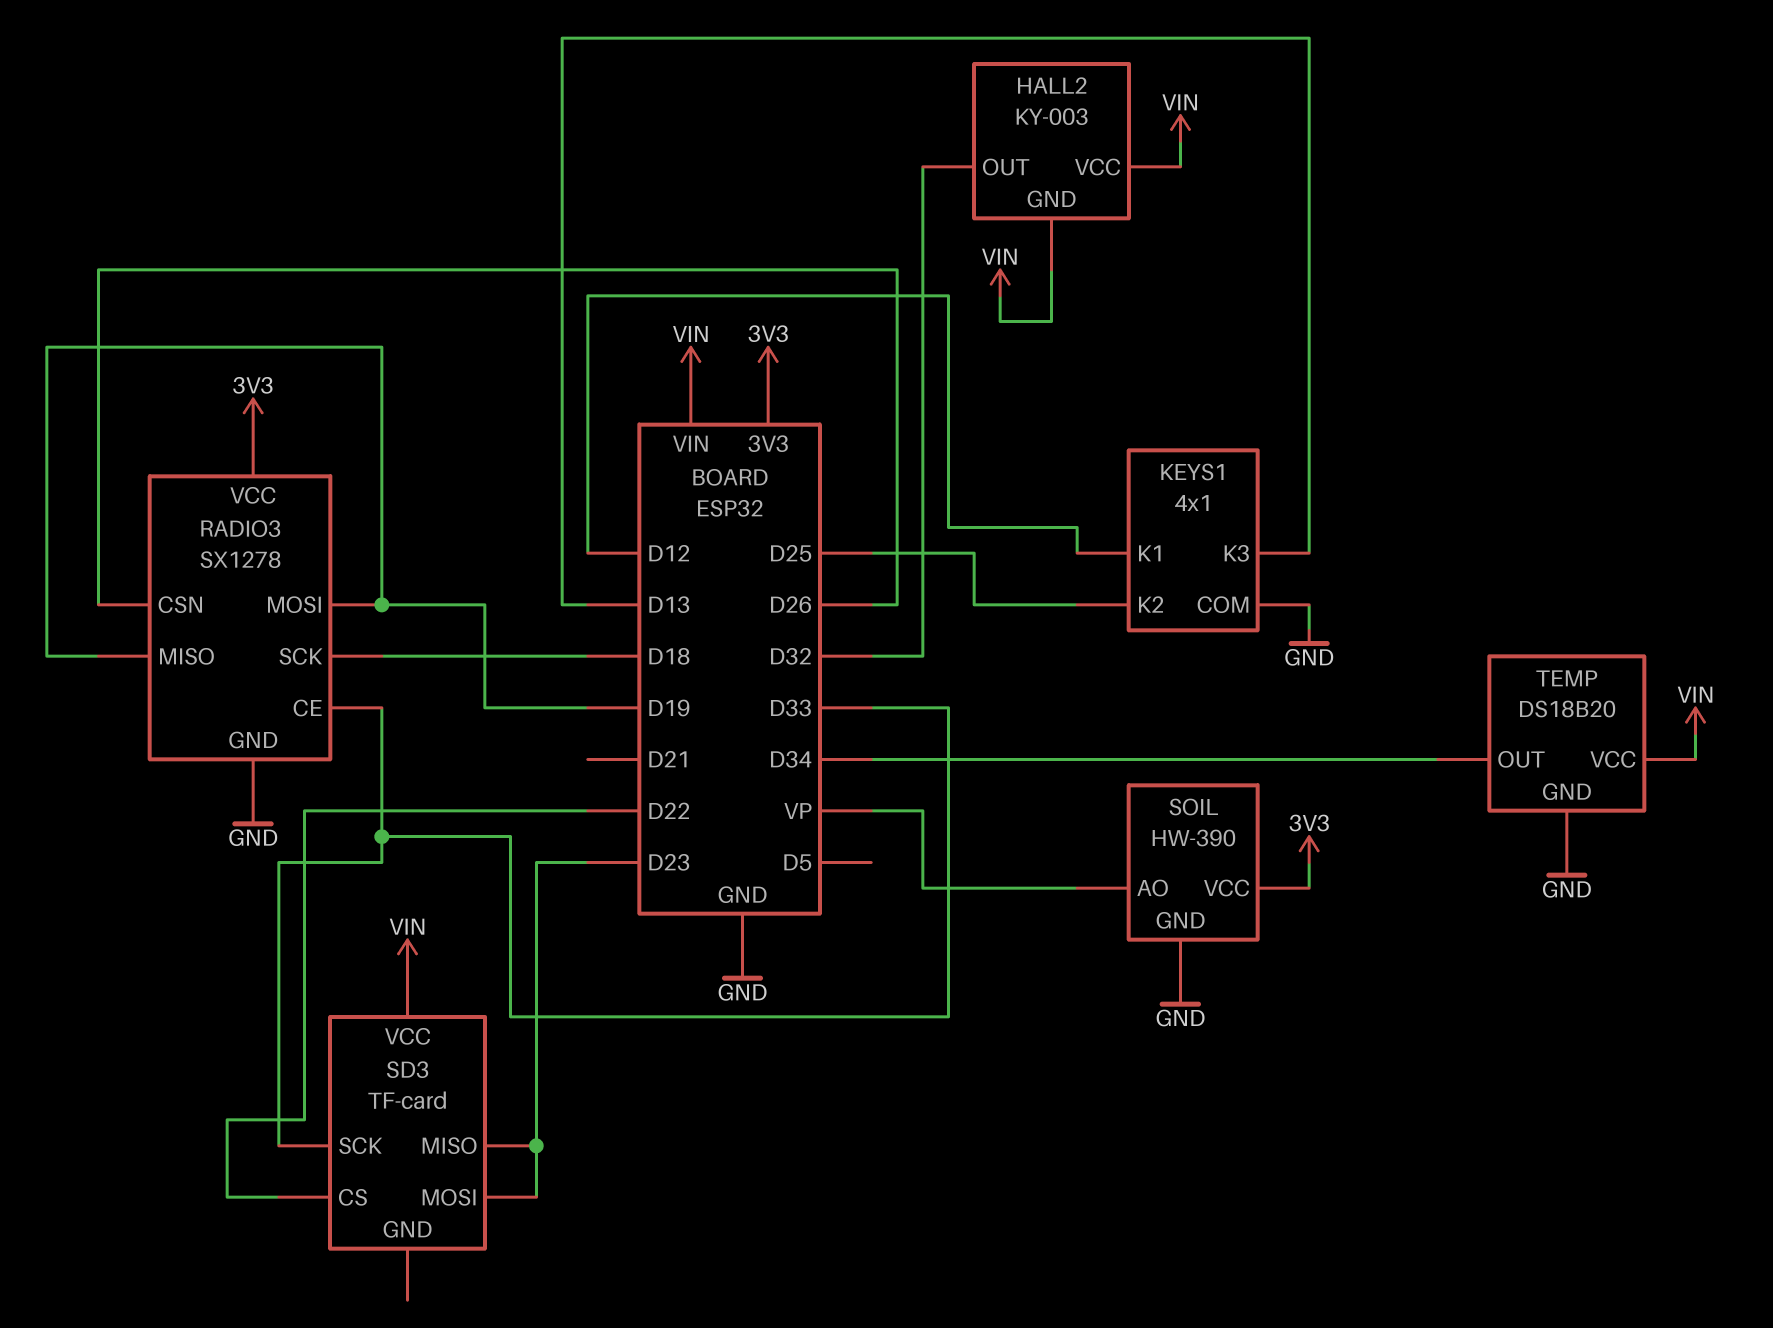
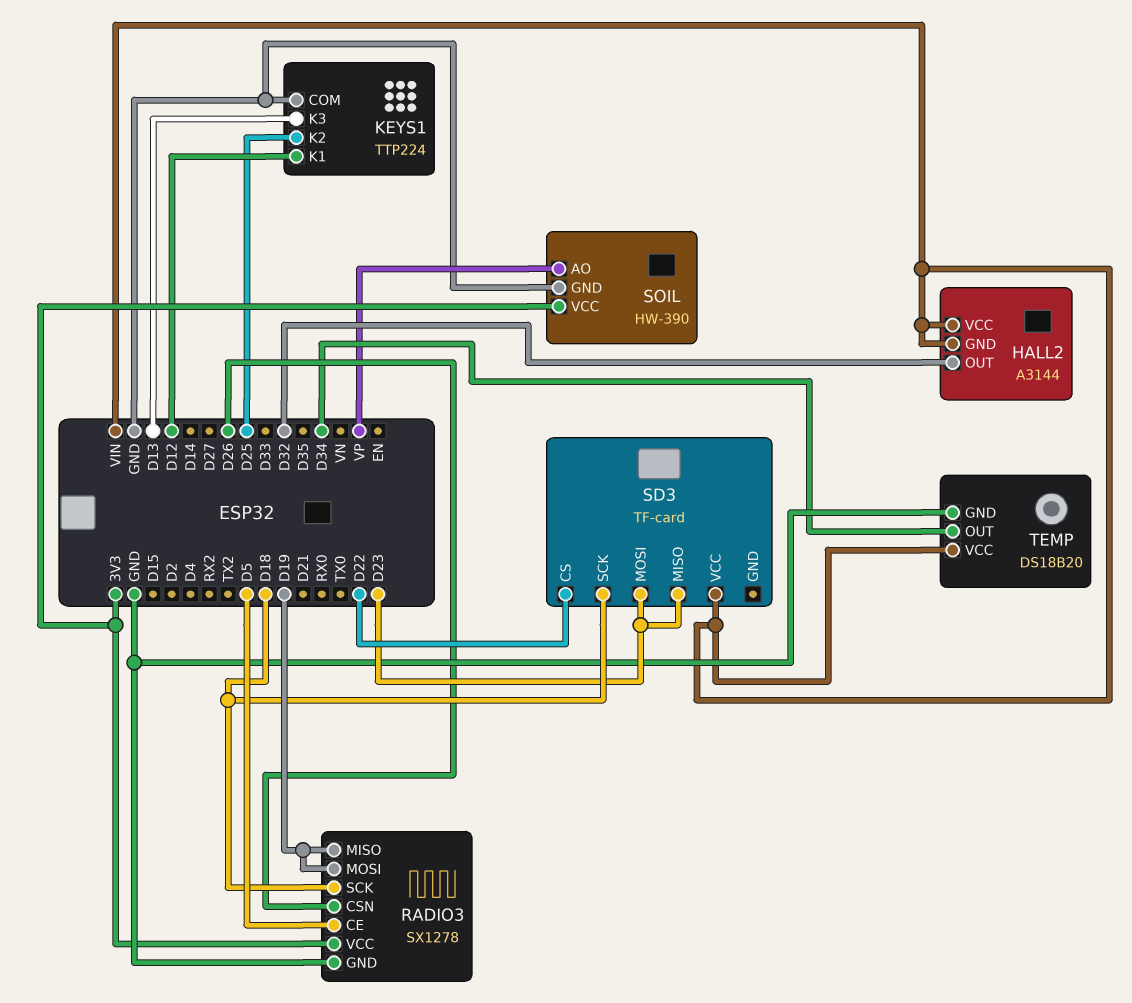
HALL2: KY-003 -> A3144
KEYS1: 4x1 -> TTP224
RADIO3 pin CE: D33 -> D5
SD3 pin SCK: D33 -> D18

